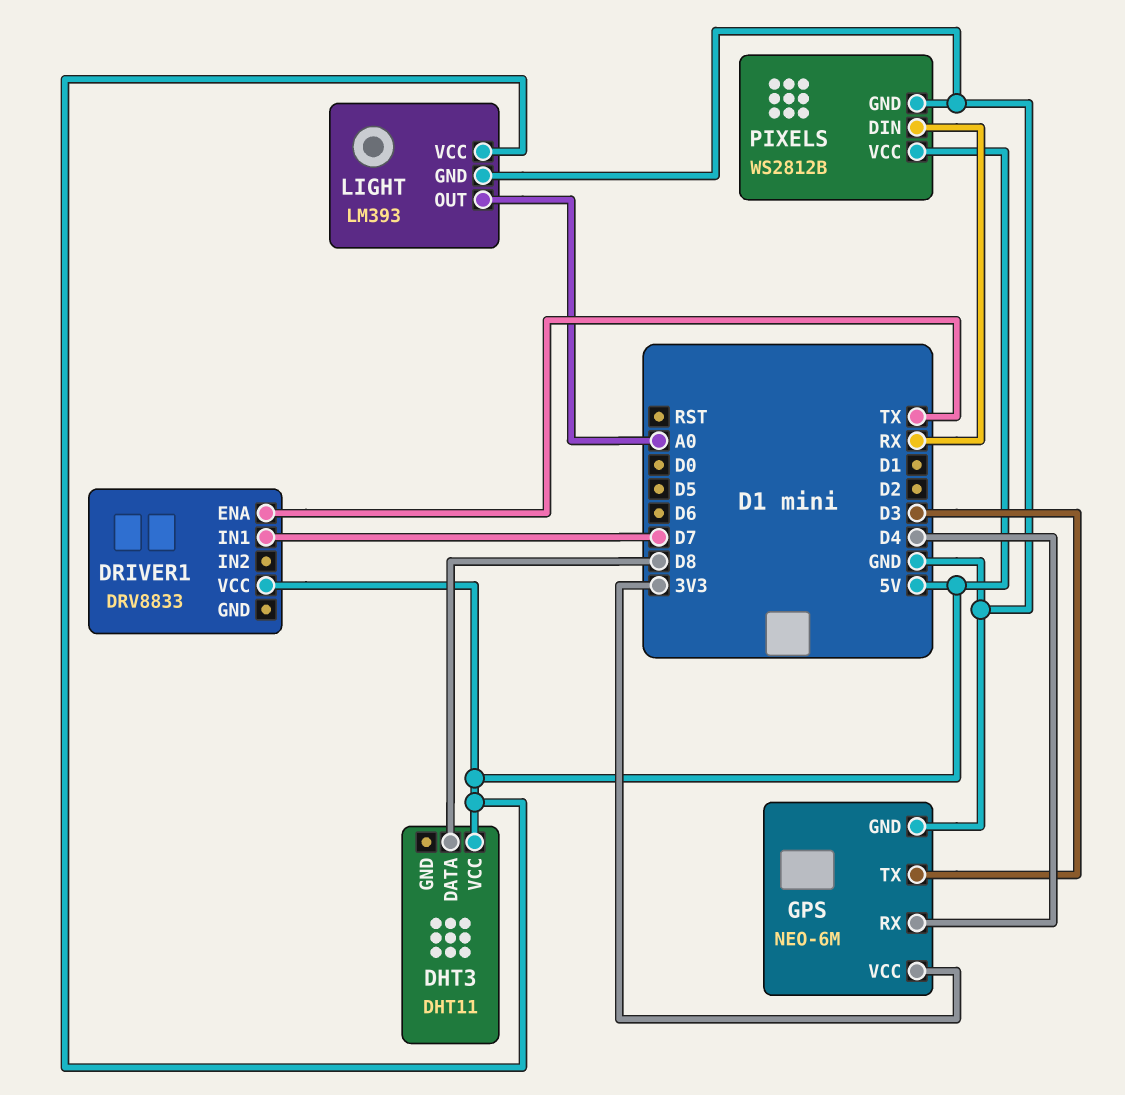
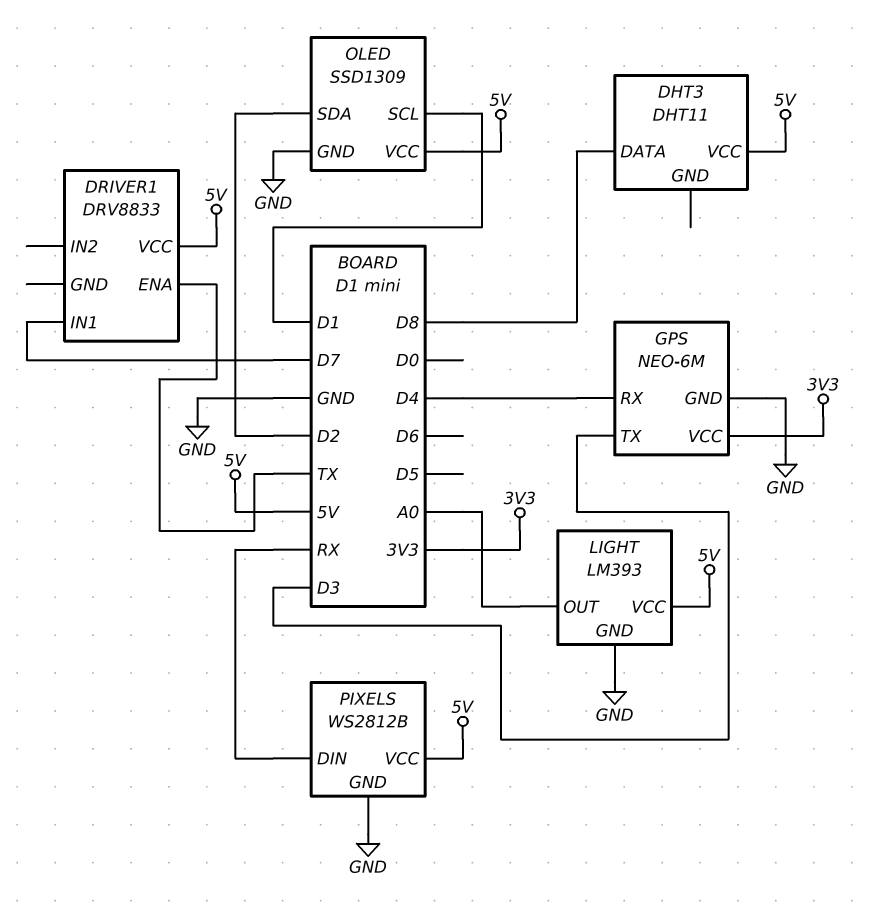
OLED: none -> SSD1309
OLED pin GND: none -> GND
OLED pin SCL: none -> D1
OLED pin SDA: none -> D2
OLED pin VCC: none -> 5V

